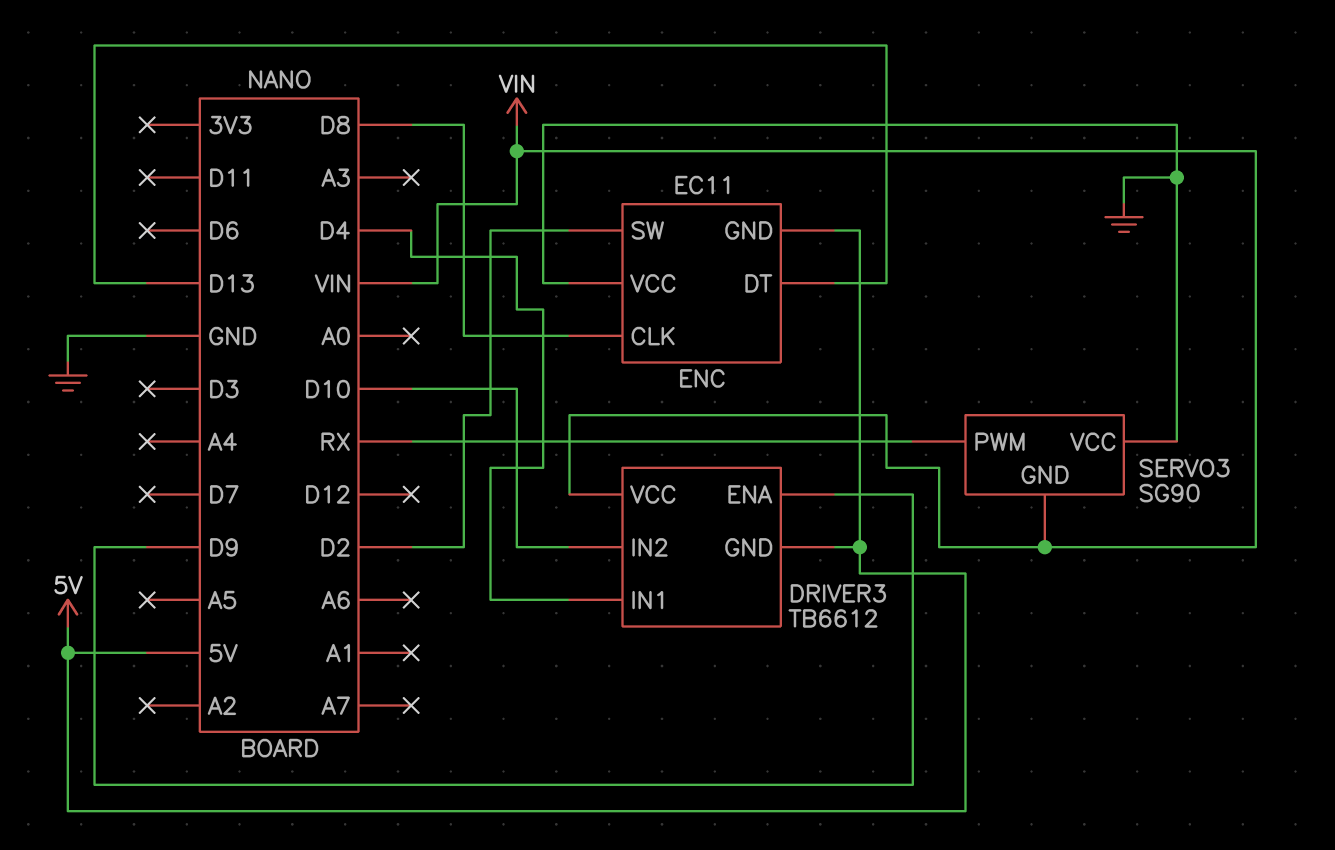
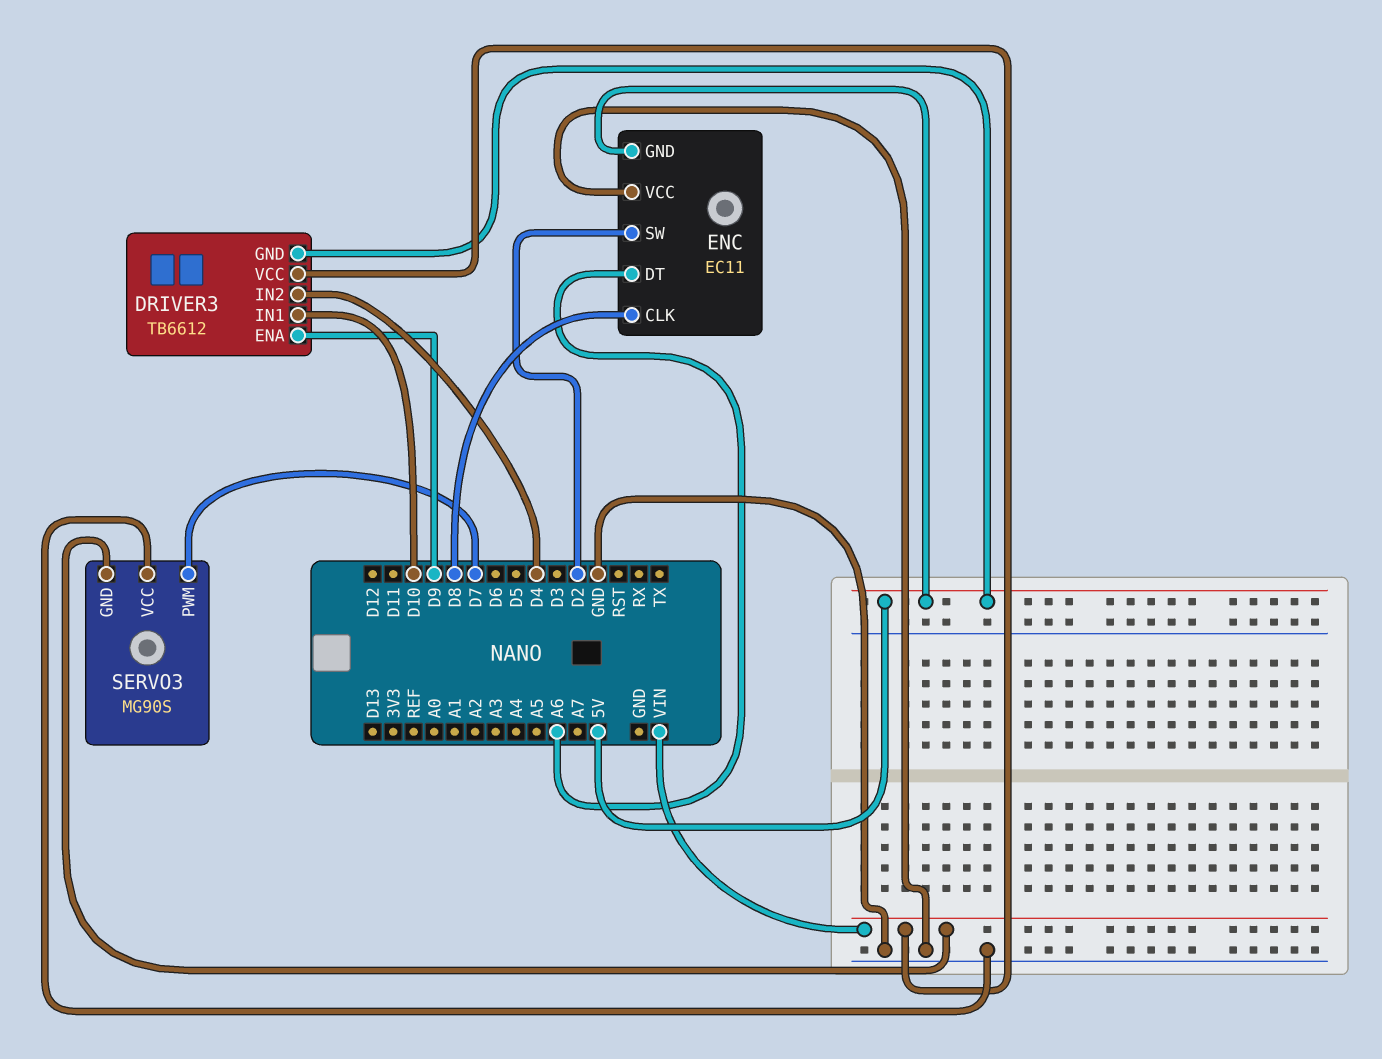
DRIVER3 pin IN1: D4 -> D10
DRIVER3 pin IN2: D10 -> D4
ENC pin DT: D13 -> A6
SERVO3: SG90 -> MG90S
SERVO3 pin PWM: RX -> D7

